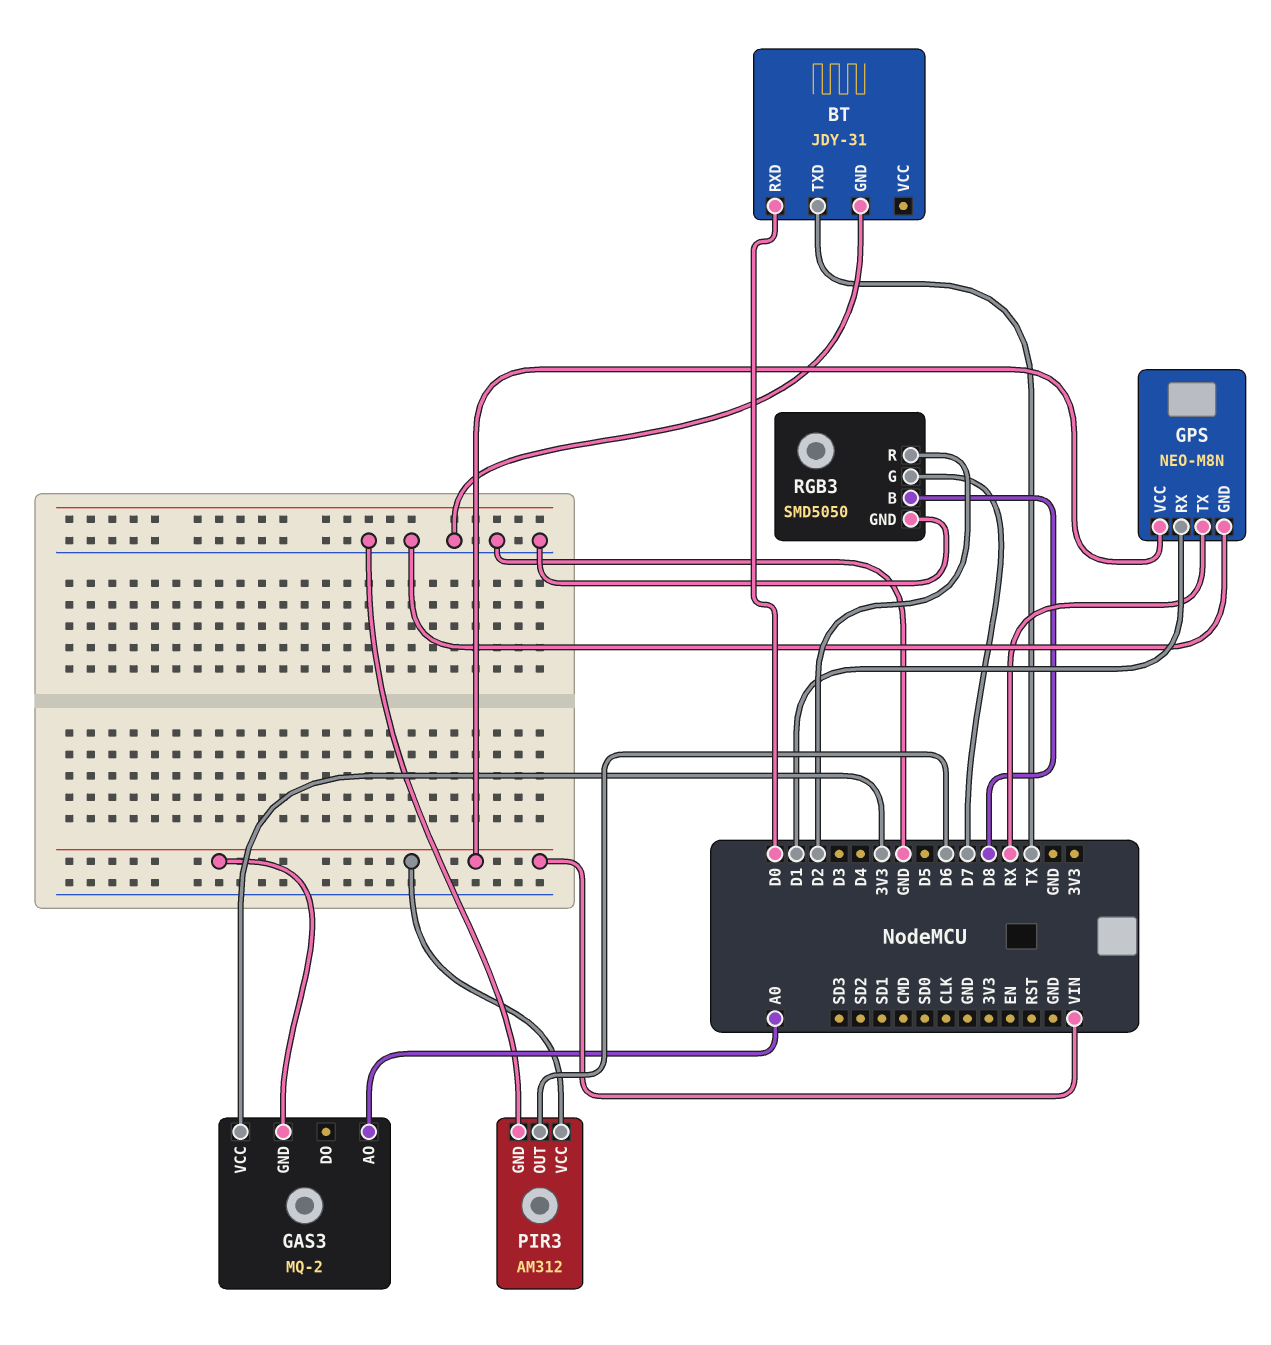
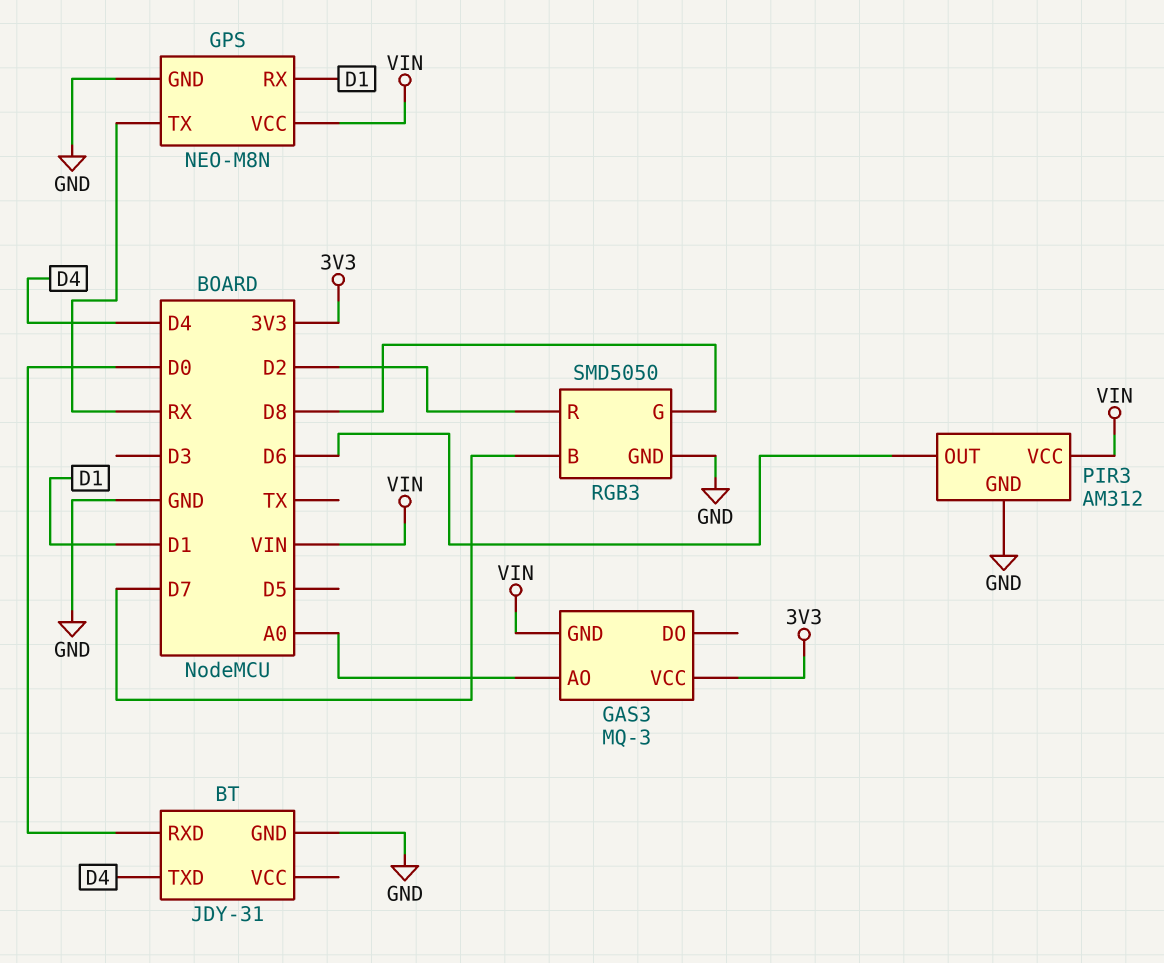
BT pin TXD: TX -> D4
GAS3: MQ-2 -> MQ-3
RGB3 pin B: D8 -> D7
RGB3 pin G: D7 -> D8

